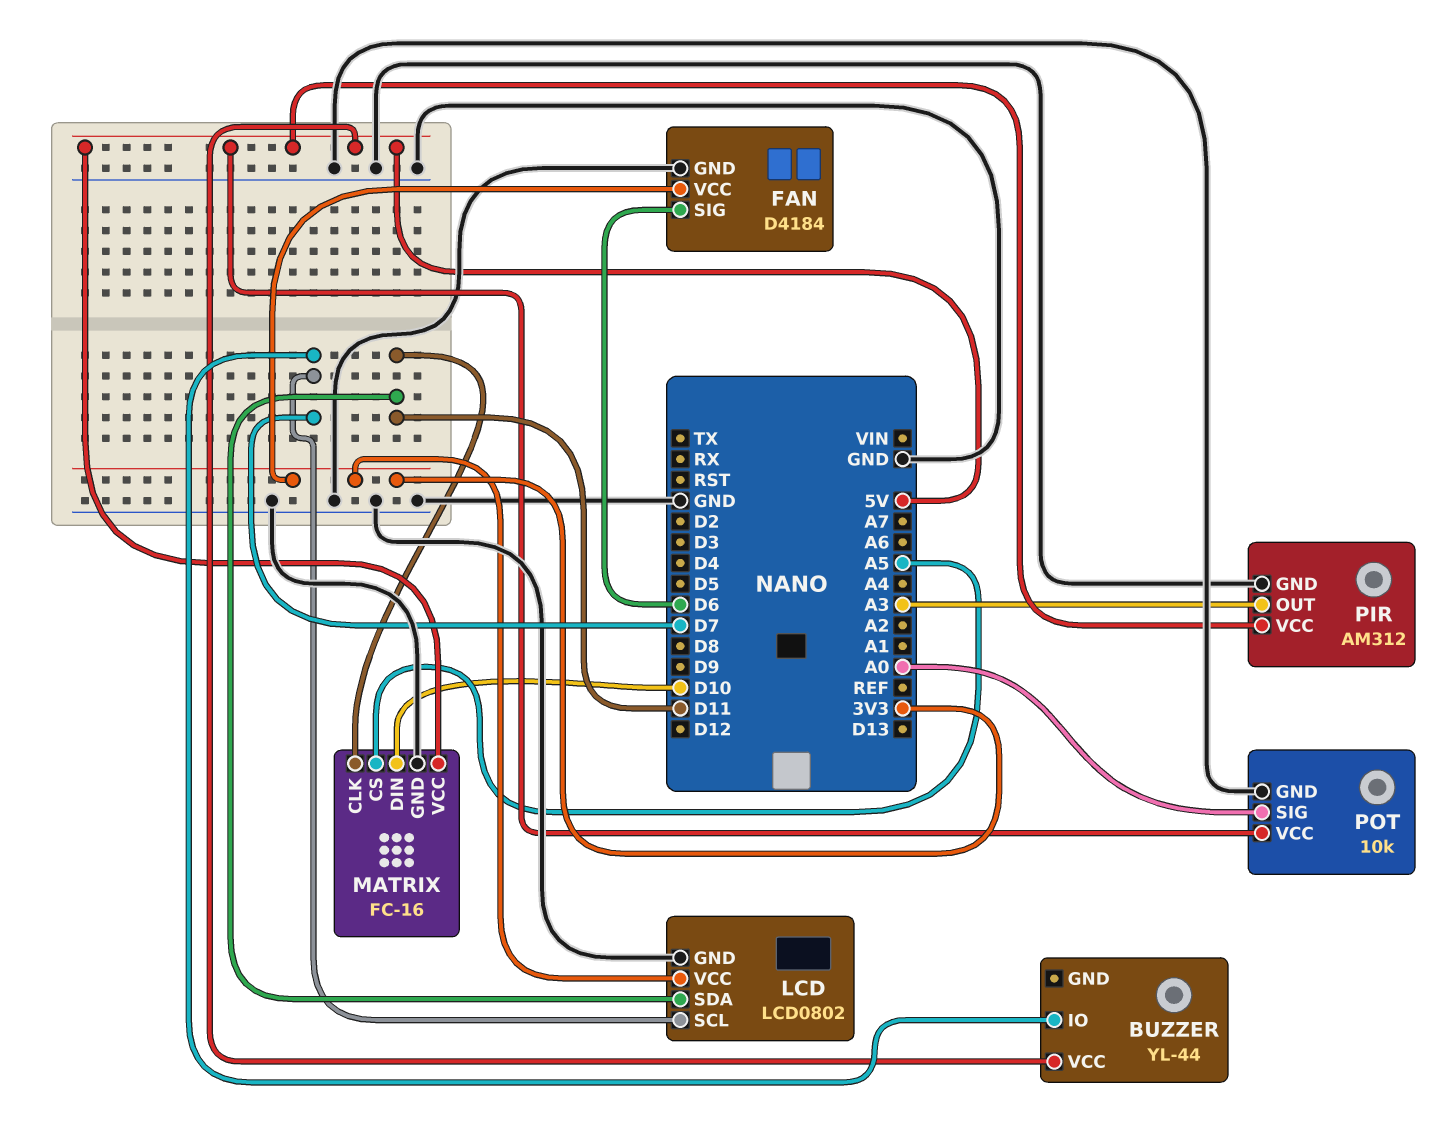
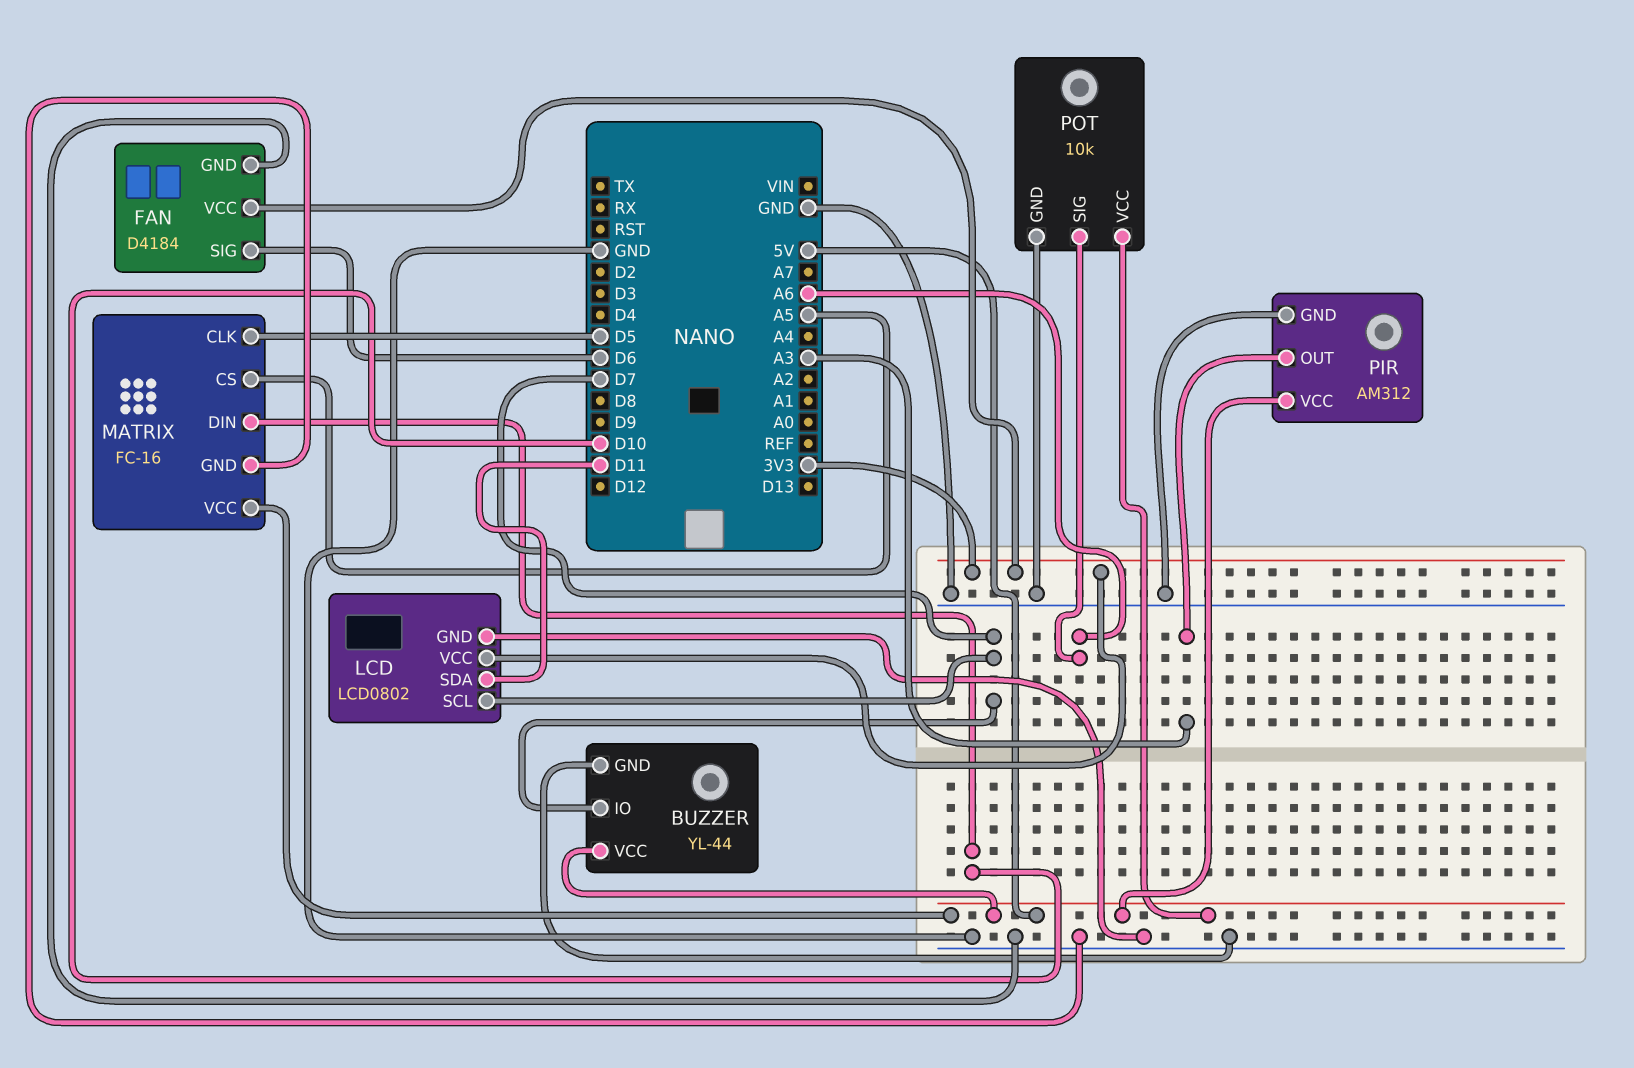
BUZZER pin GND: none -> GND
MATRIX pin CLK: D11 -> D5
POT pin SIG: A0 -> A6

